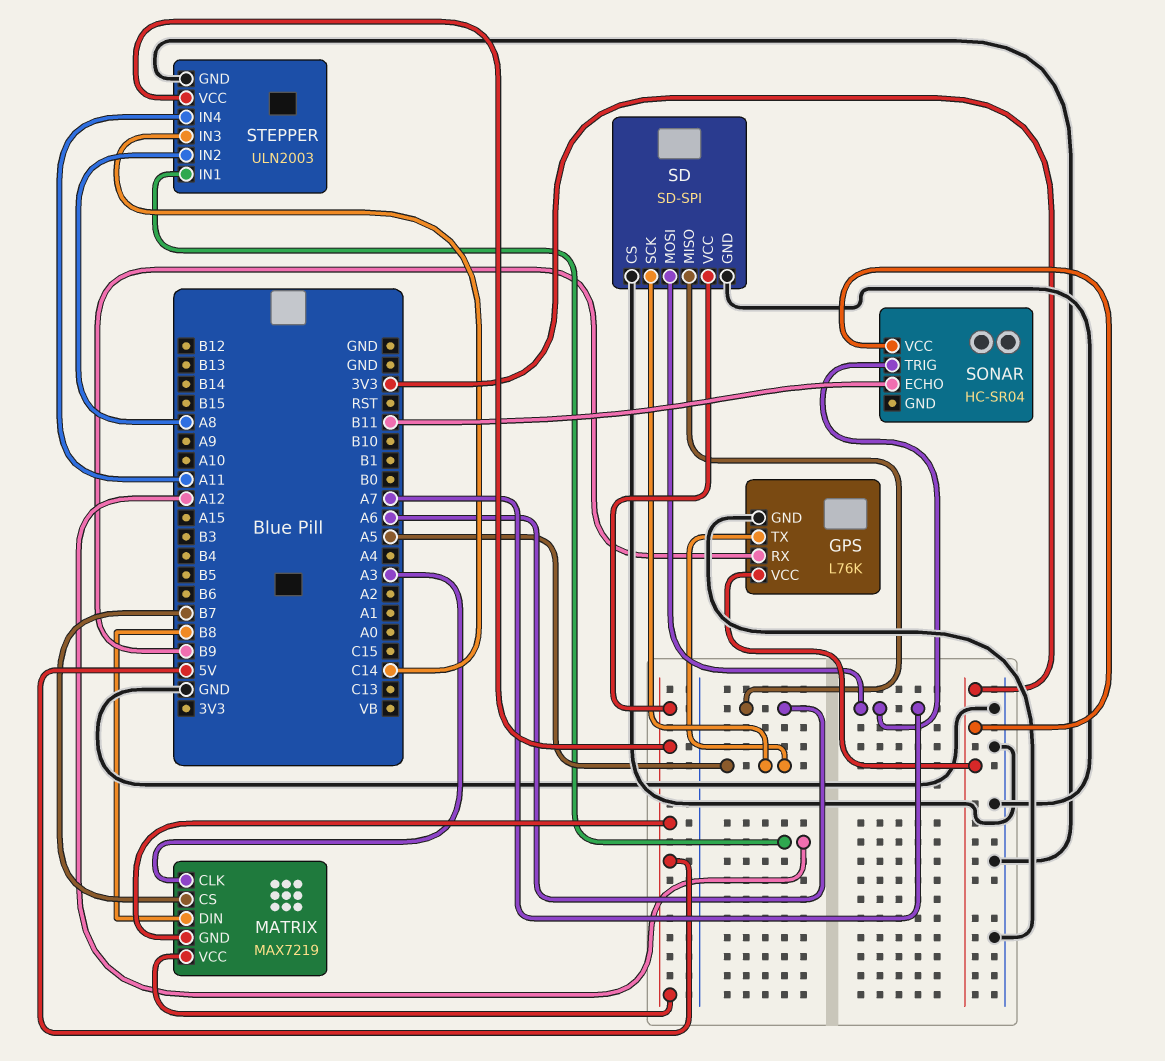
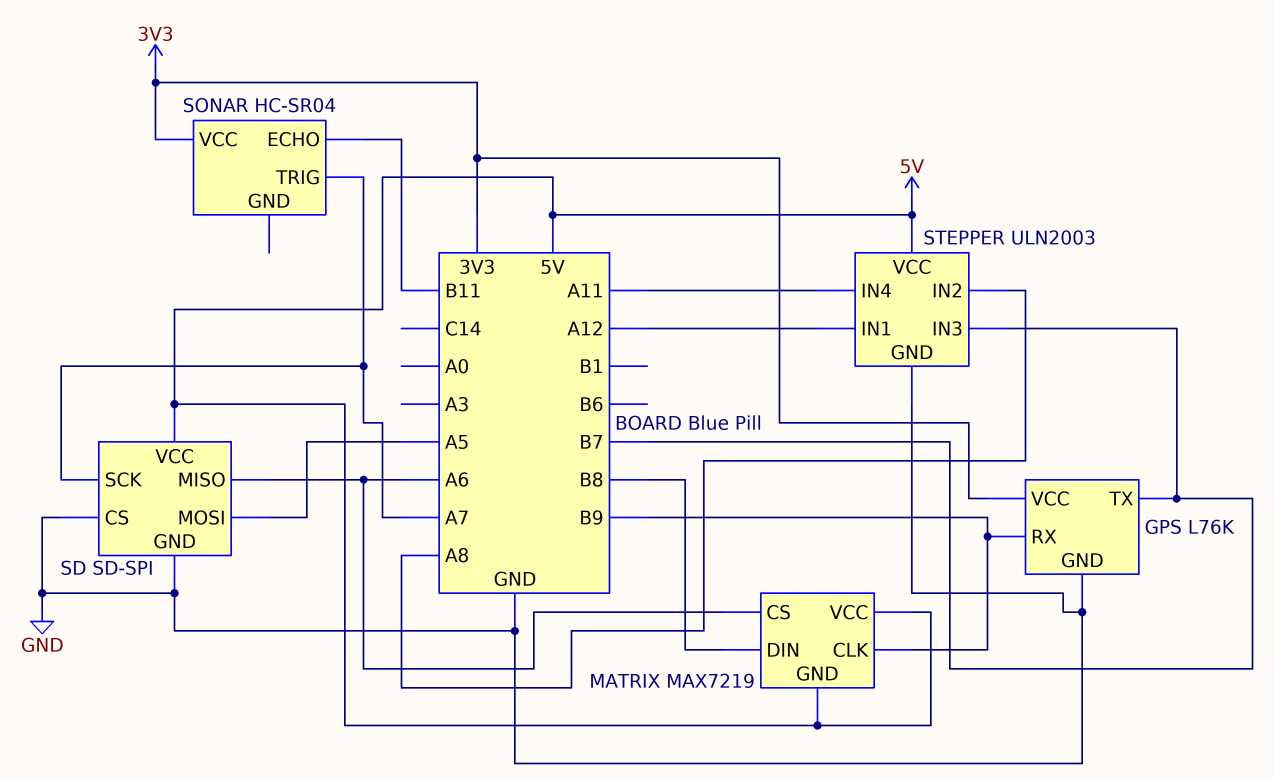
GPS pin TX: A5 -> B7
MATRIX pin CLK: A3 -> B9
MATRIX pin CS: B7 -> A6
SD pin MOSI: A7 -> A5
SD pin SCK: A5 -> A7
STEPPER pin IN3: C14 -> B7

